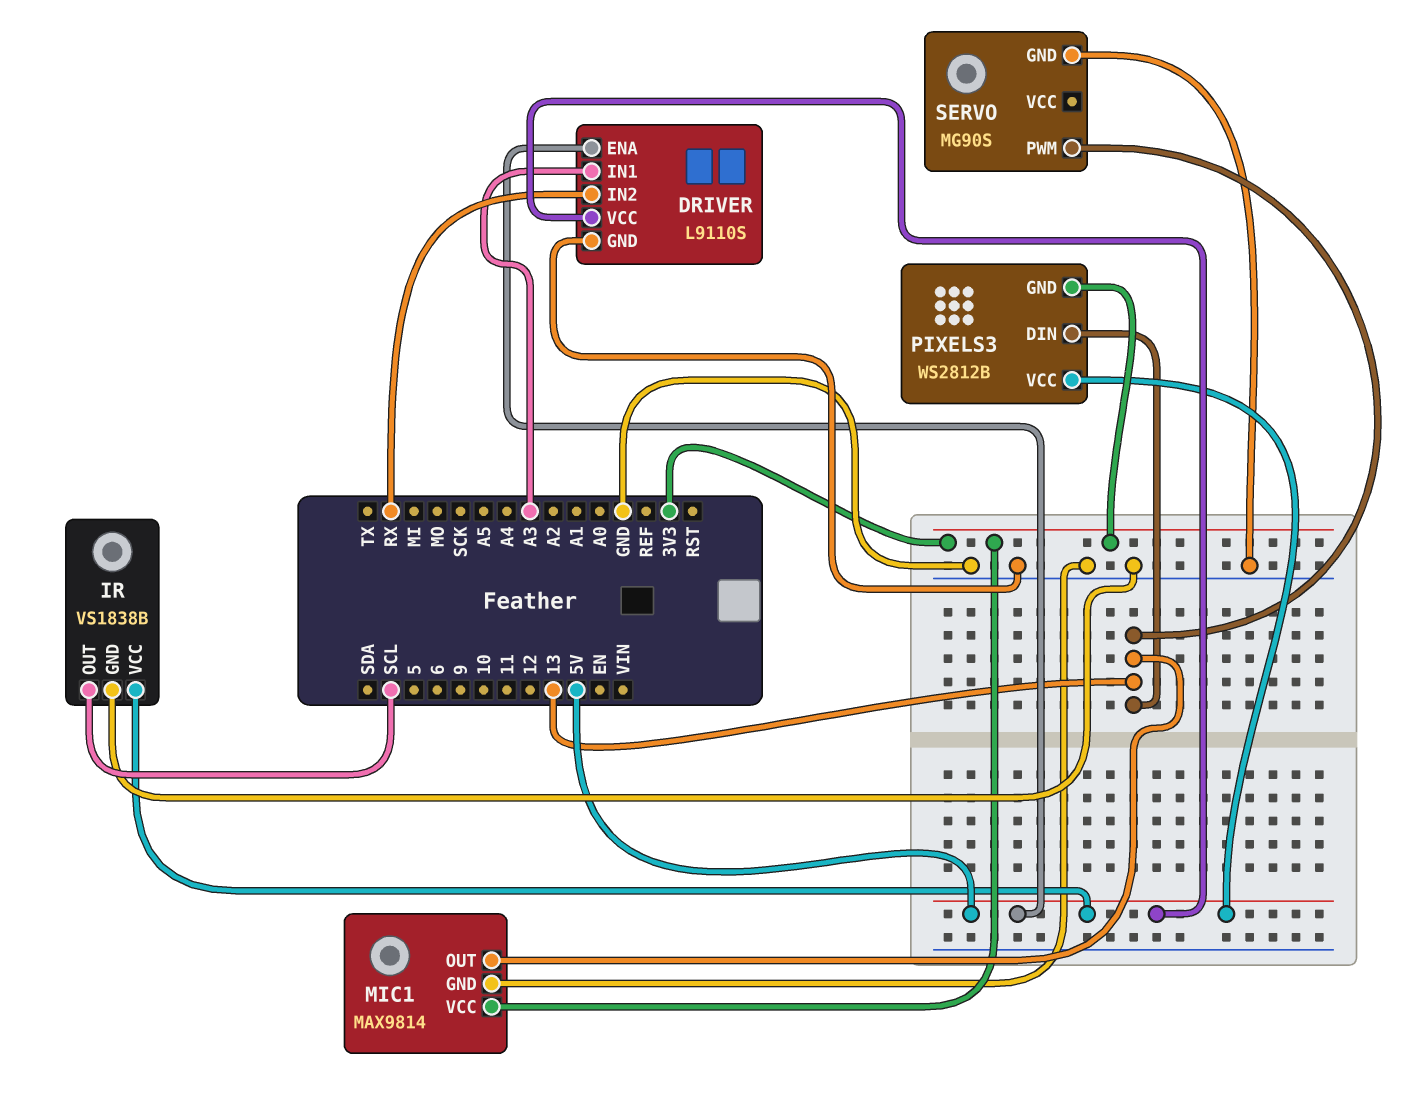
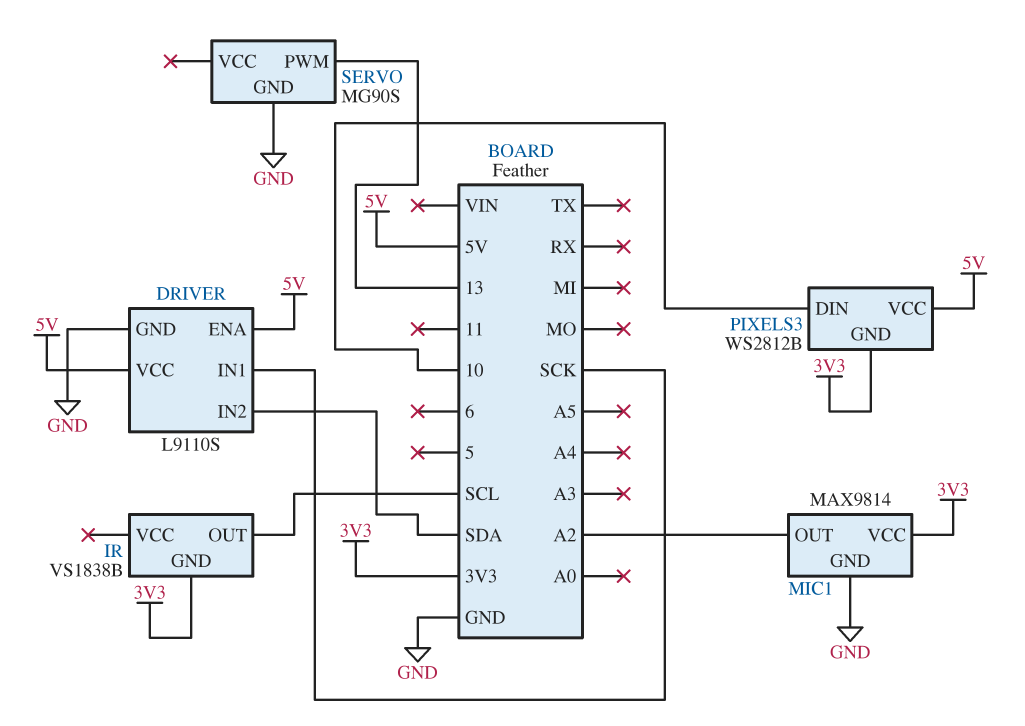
DRIVER pin IN1: A3 -> SCK
DRIVER pin IN2: RX -> SDA
IR pin GND: GND -> 3V3
IR pin VCC: 5V -> none
MIC1 pin OUT: 13 -> A2
PIXELS3 pin DIN: 13 -> 10

